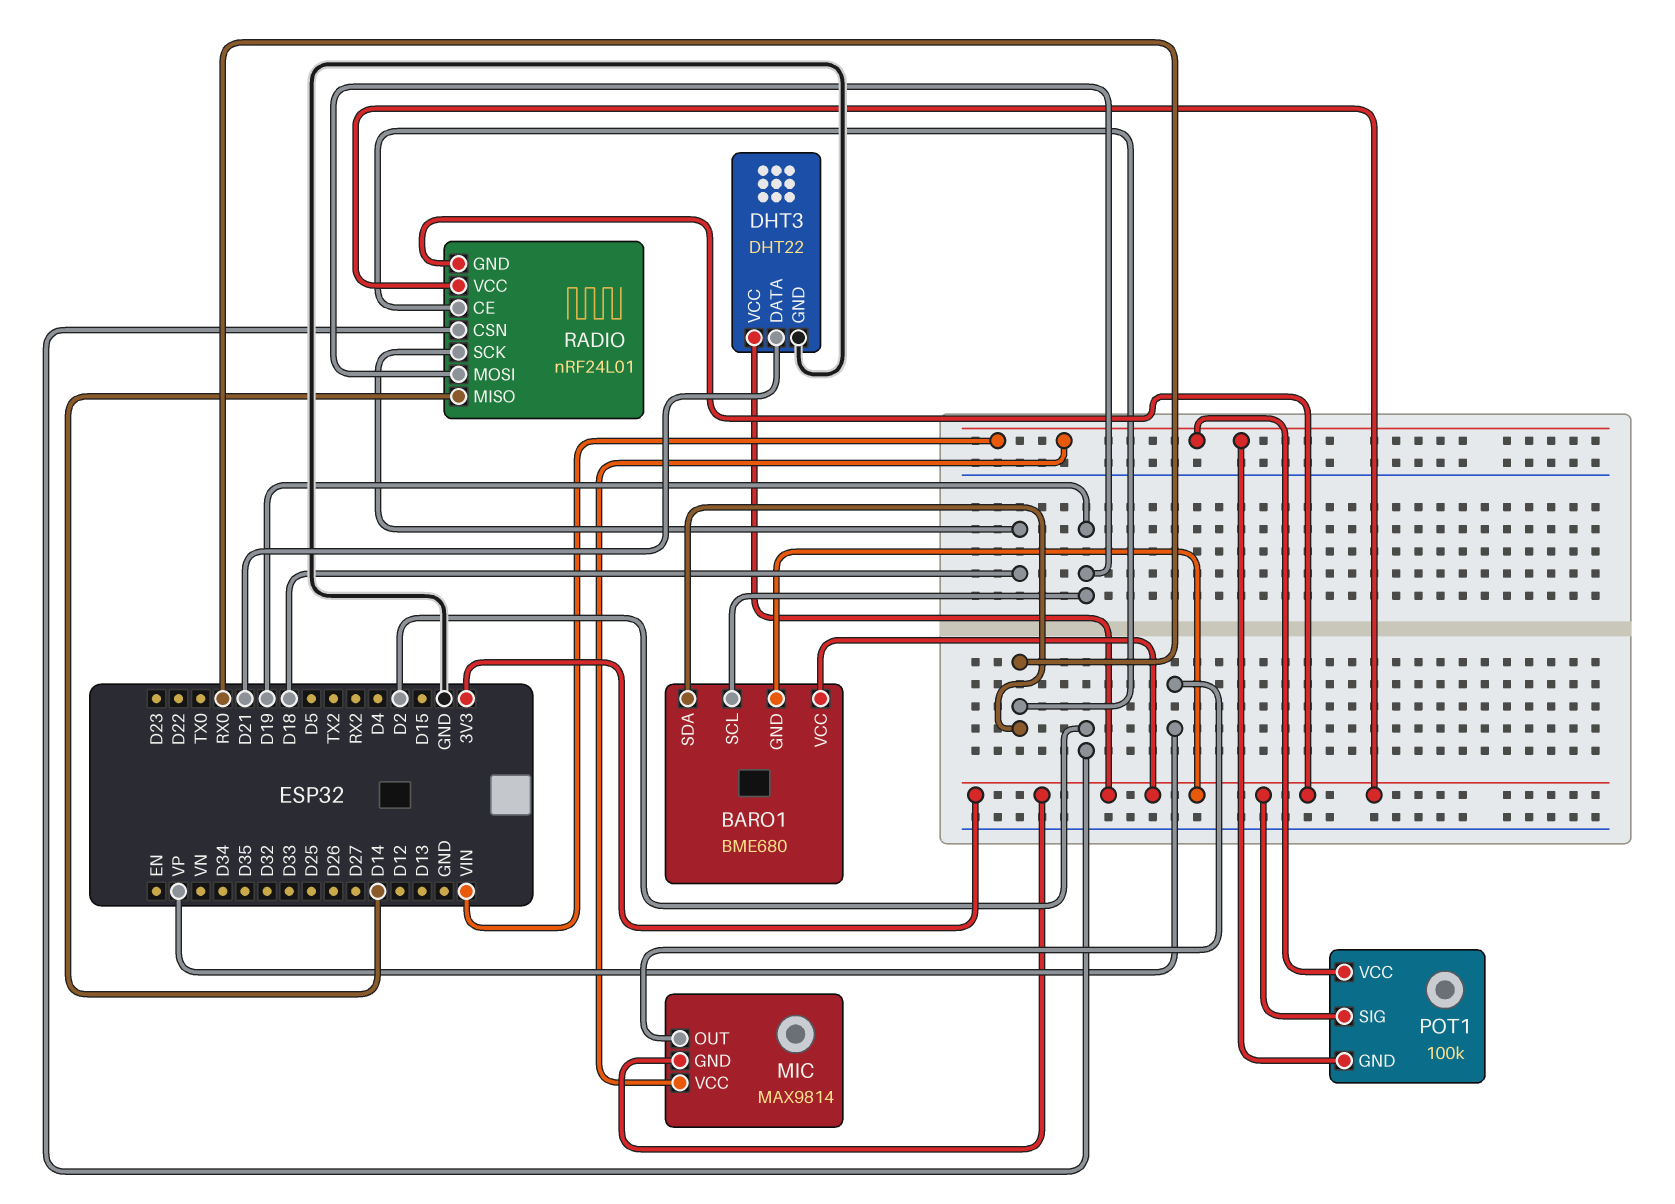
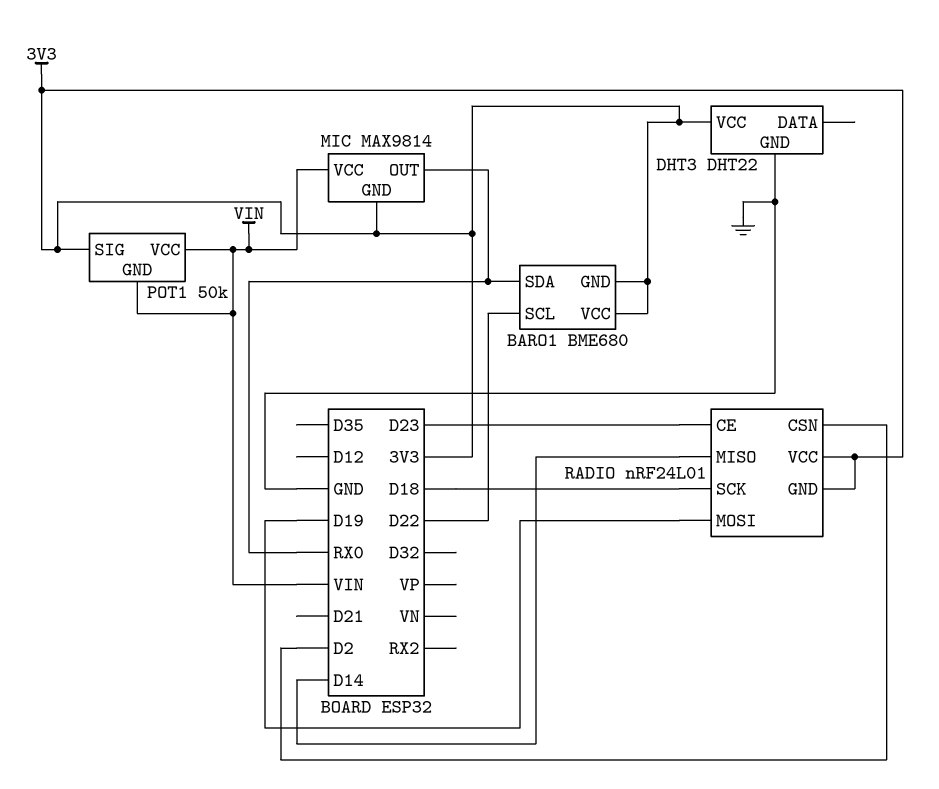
BARO1 pin SCL: D19 -> D22
DHT3 pin DATA: D21 -> none
MIC pin OUT: VP -> RX0
POT1: 100k -> 50k
RADIO pin CE: RX0 -> D23

